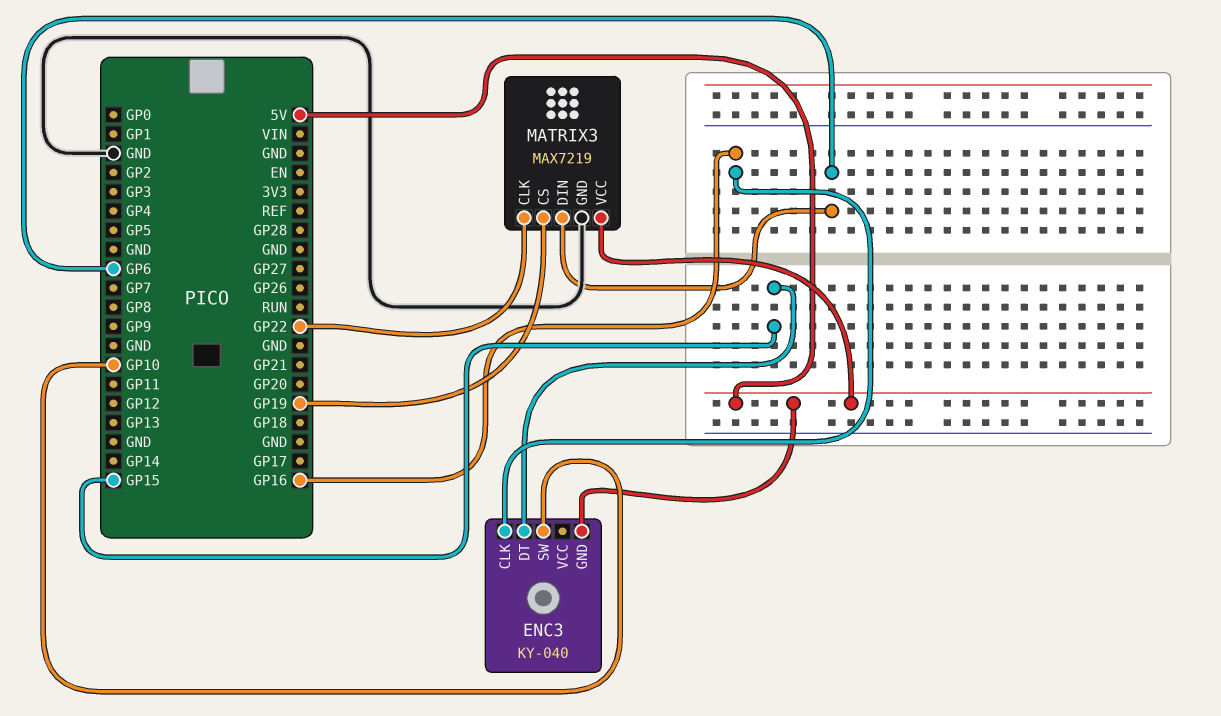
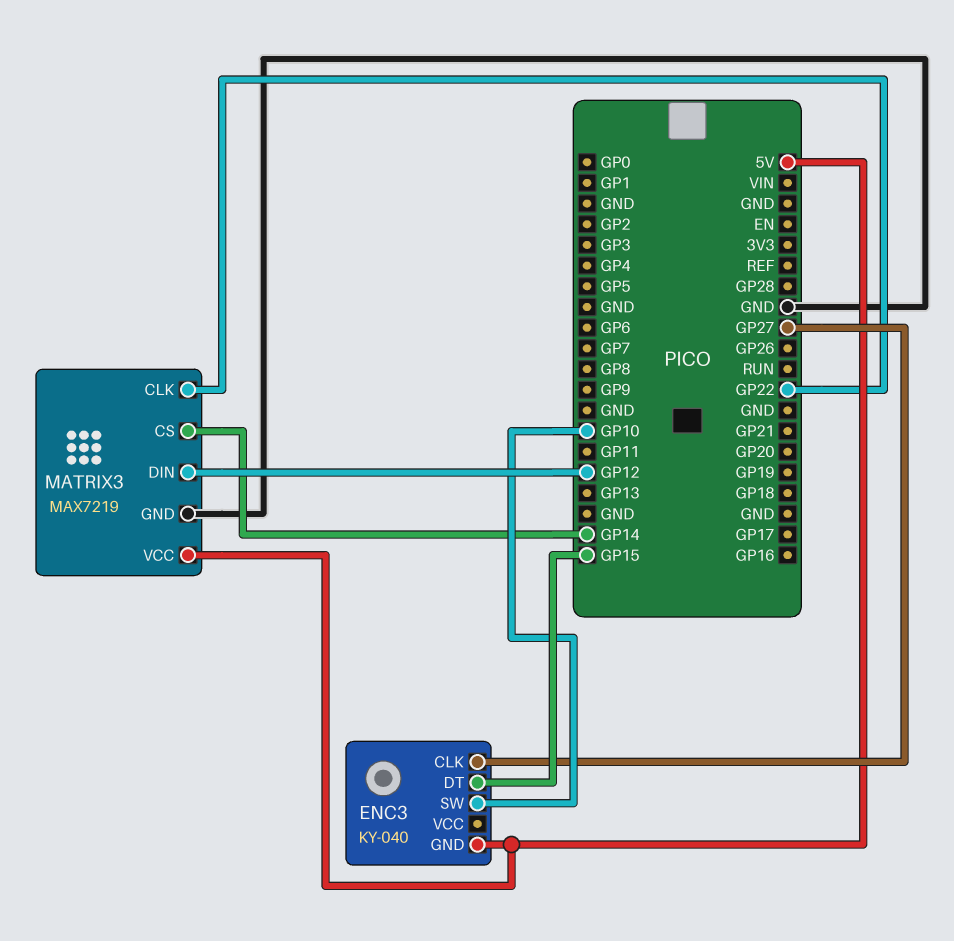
ENC3 pin CLK: GP16 -> GP27
MATRIX3 pin CS: GP19 -> GP14
MATRIX3 pin DIN: GP6 -> GP12

